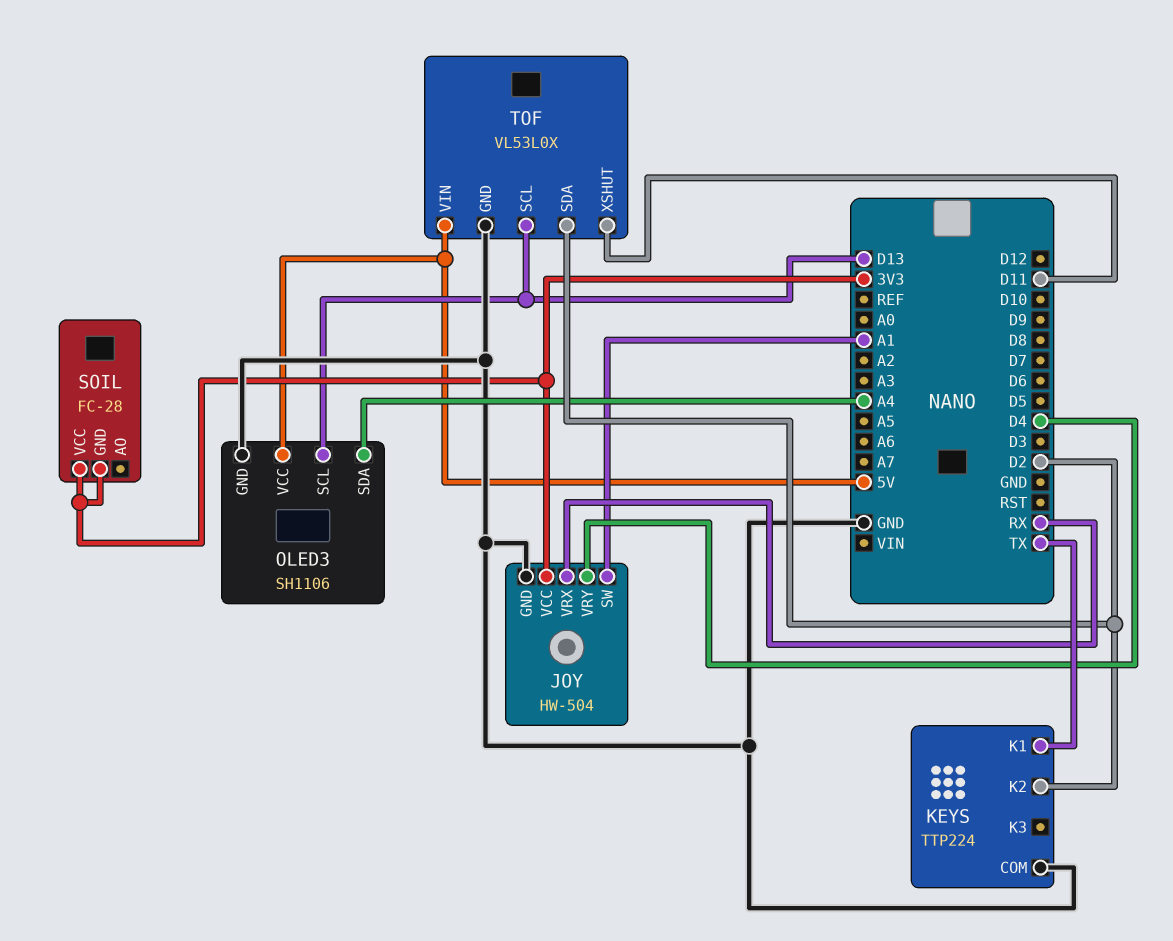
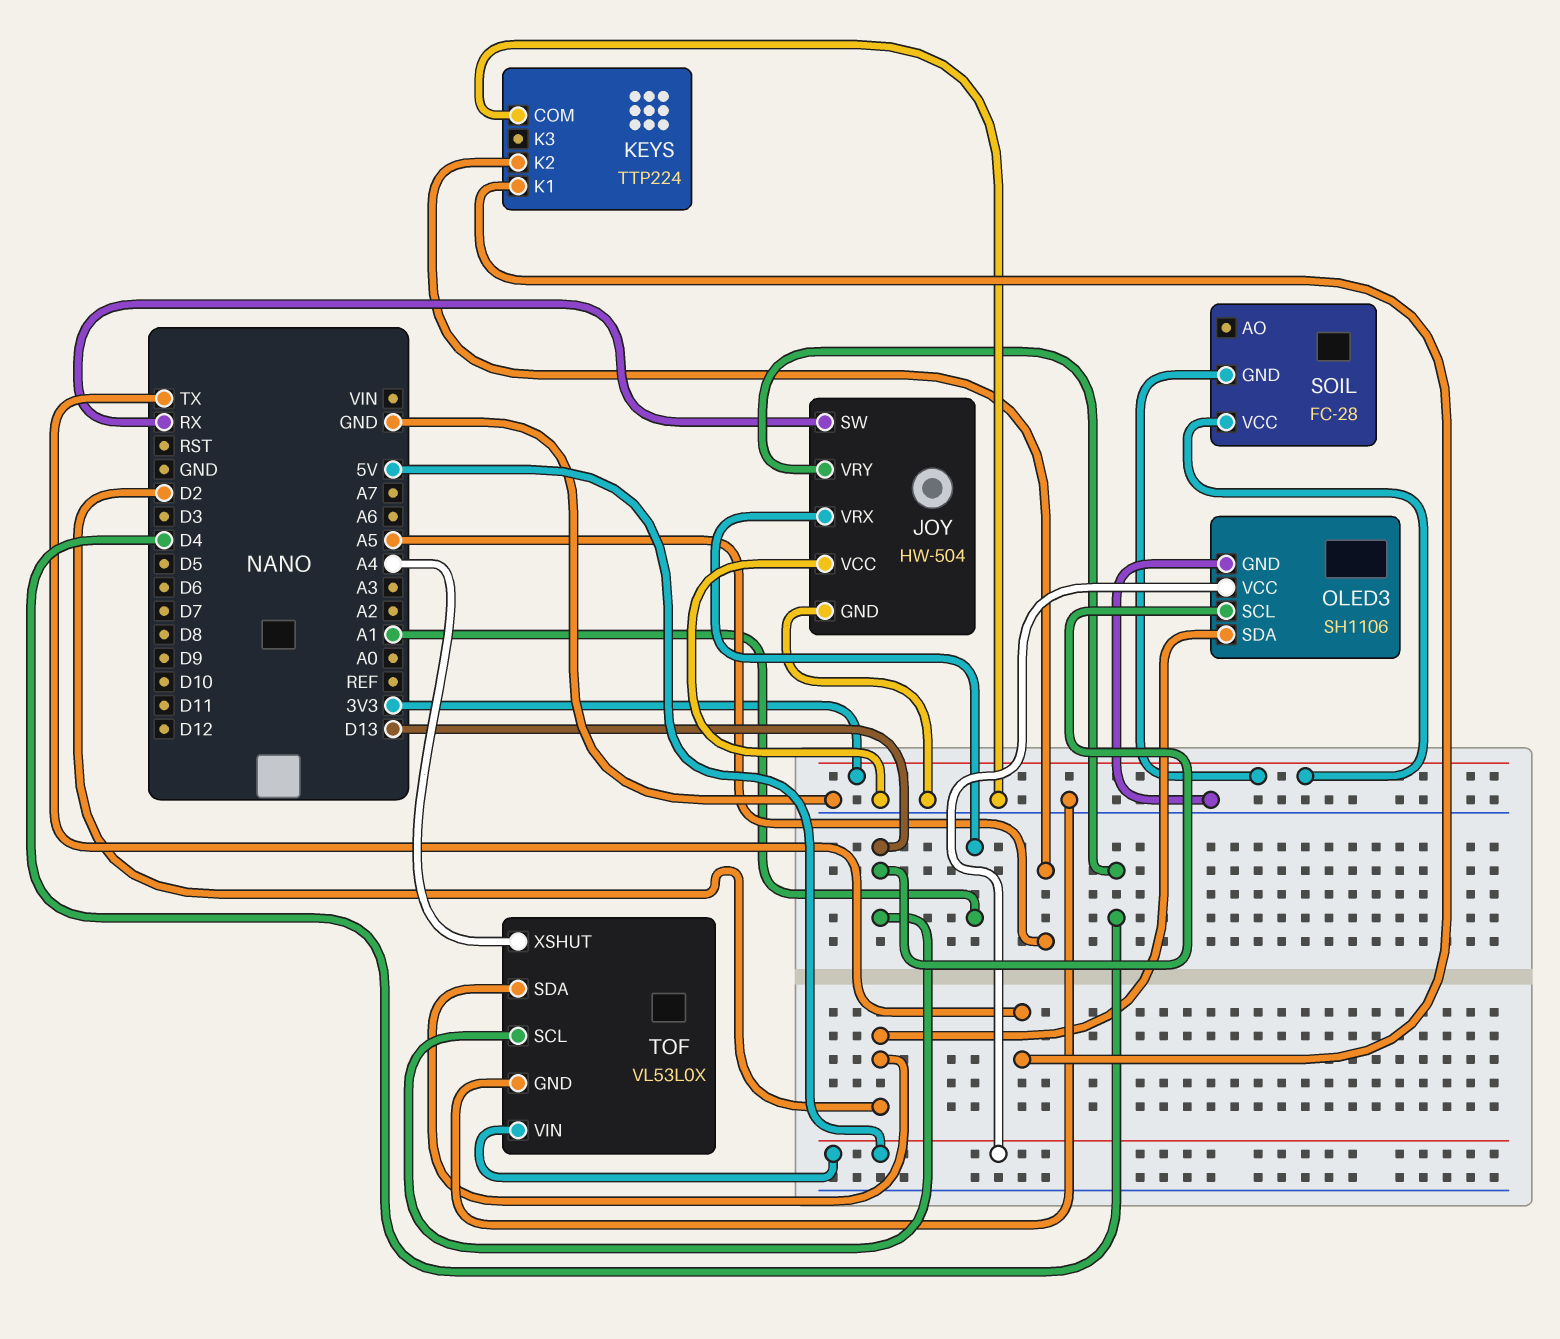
JOY pin SW: A1 -> RX
JOY pin VCC: 3V3 -> GND
JOY pin VRX: RX -> A1
KEYS pin K2: D2 -> A5
OLED3 pin SDA: A4 -> D2
TOF pin XSHUT: D11 -> A4

